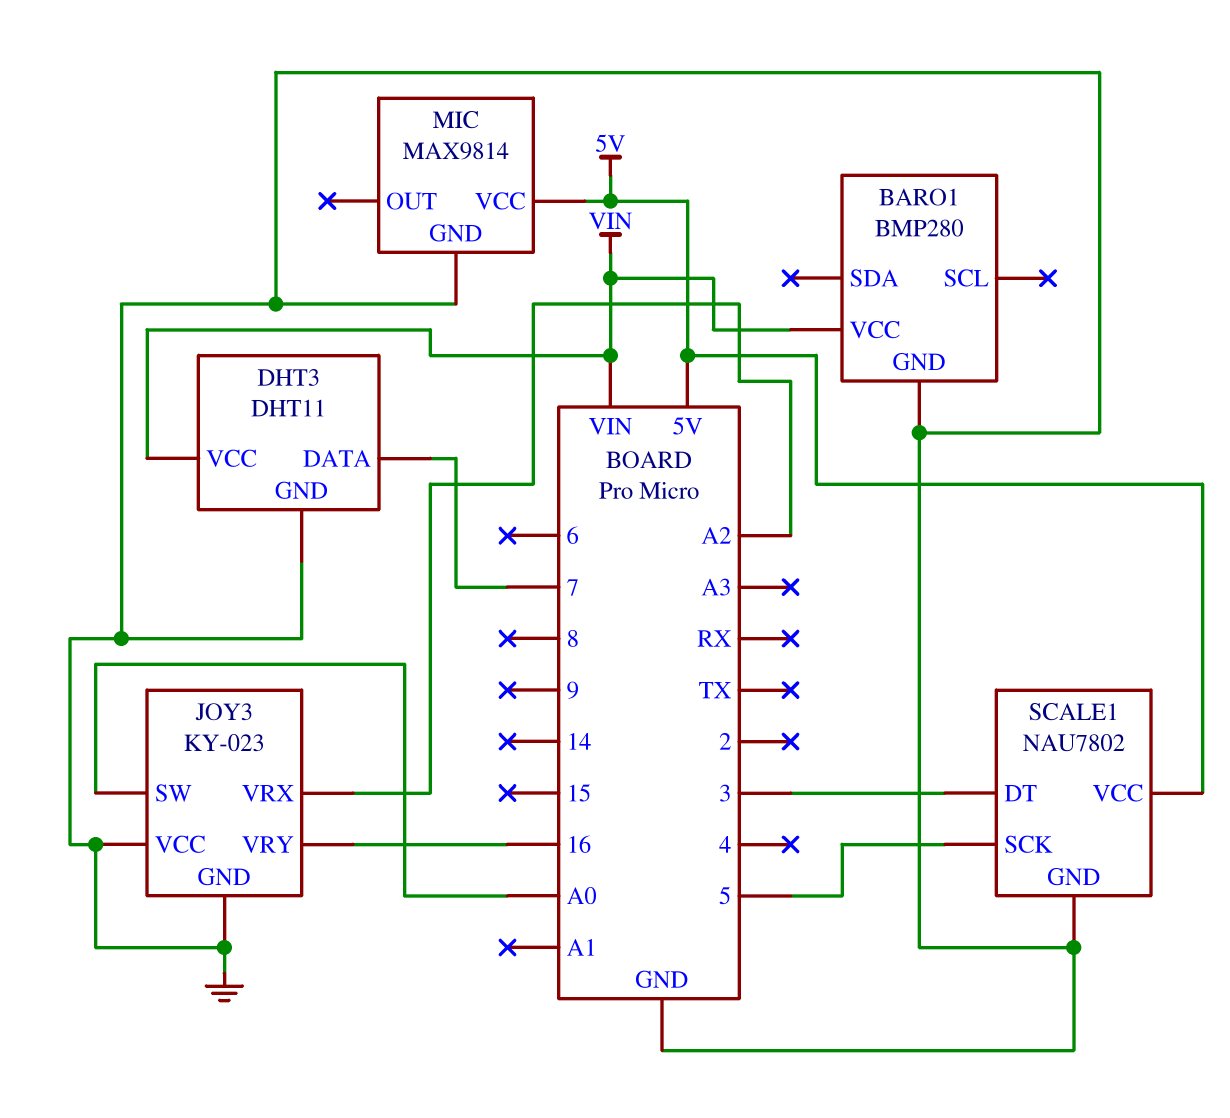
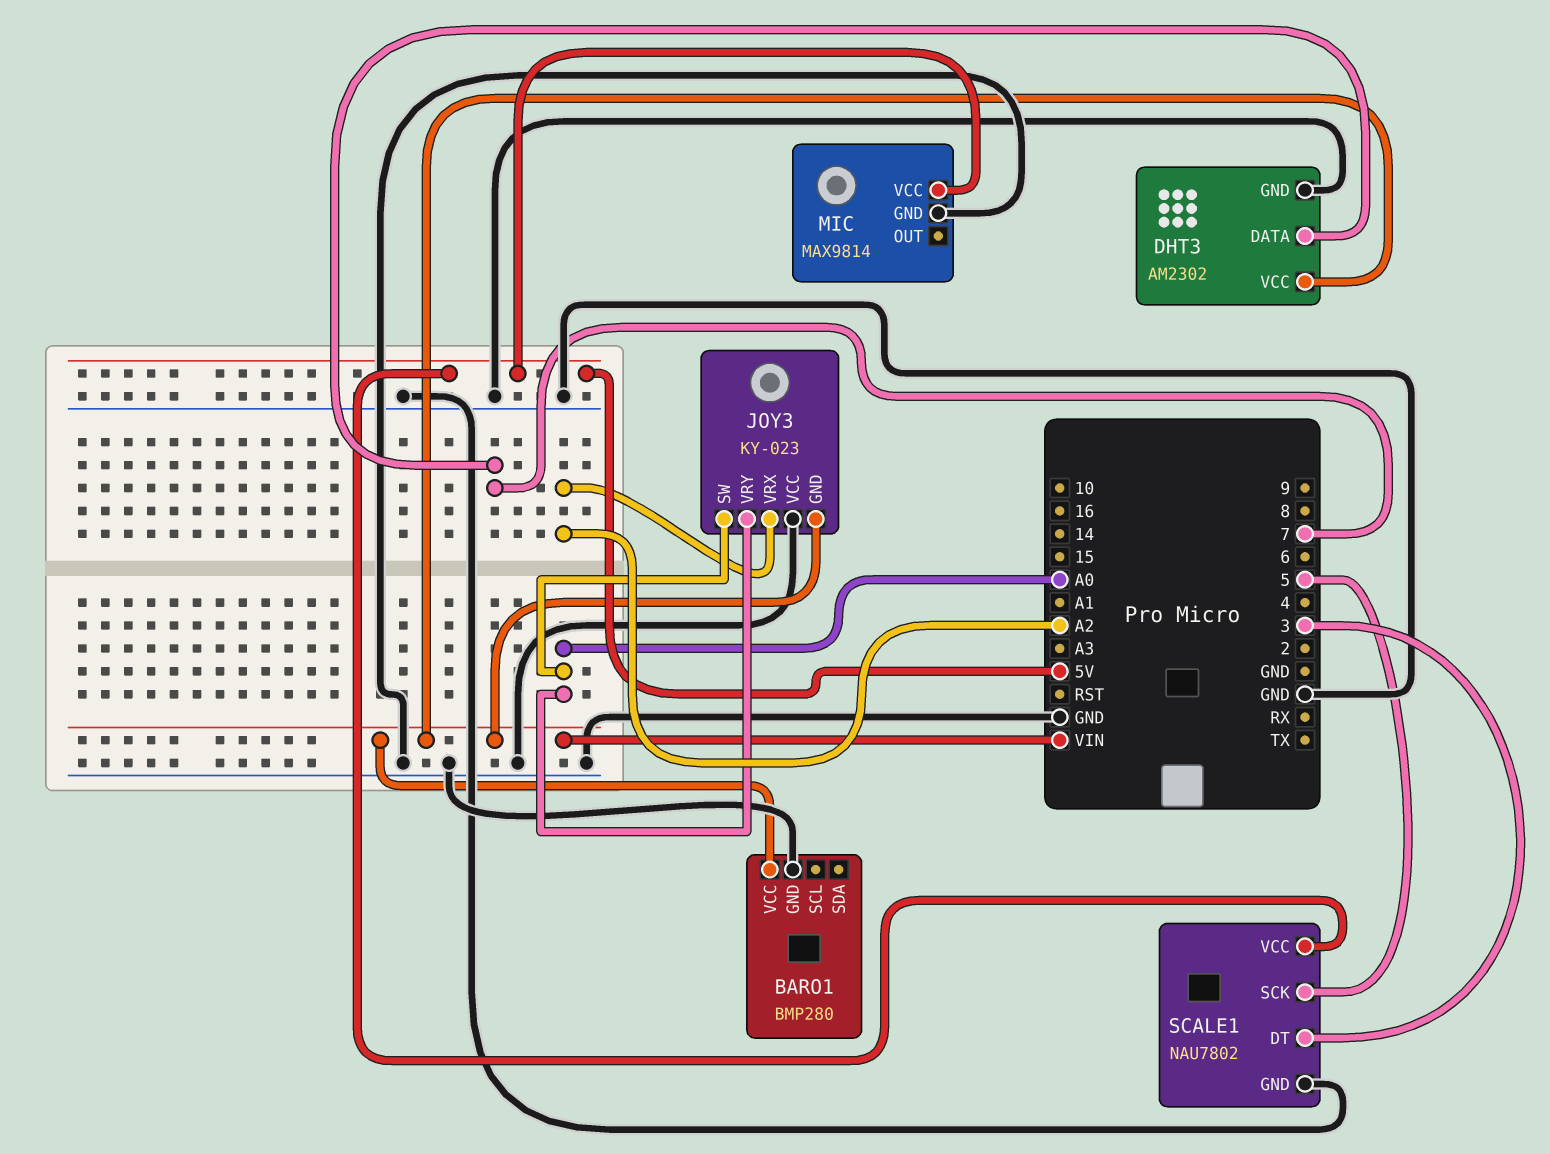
DHT3: DHT11 -> AM2302
JOY3 pin GND: GND -> VIN
JOY3 pin VRY: 16 -> A0

